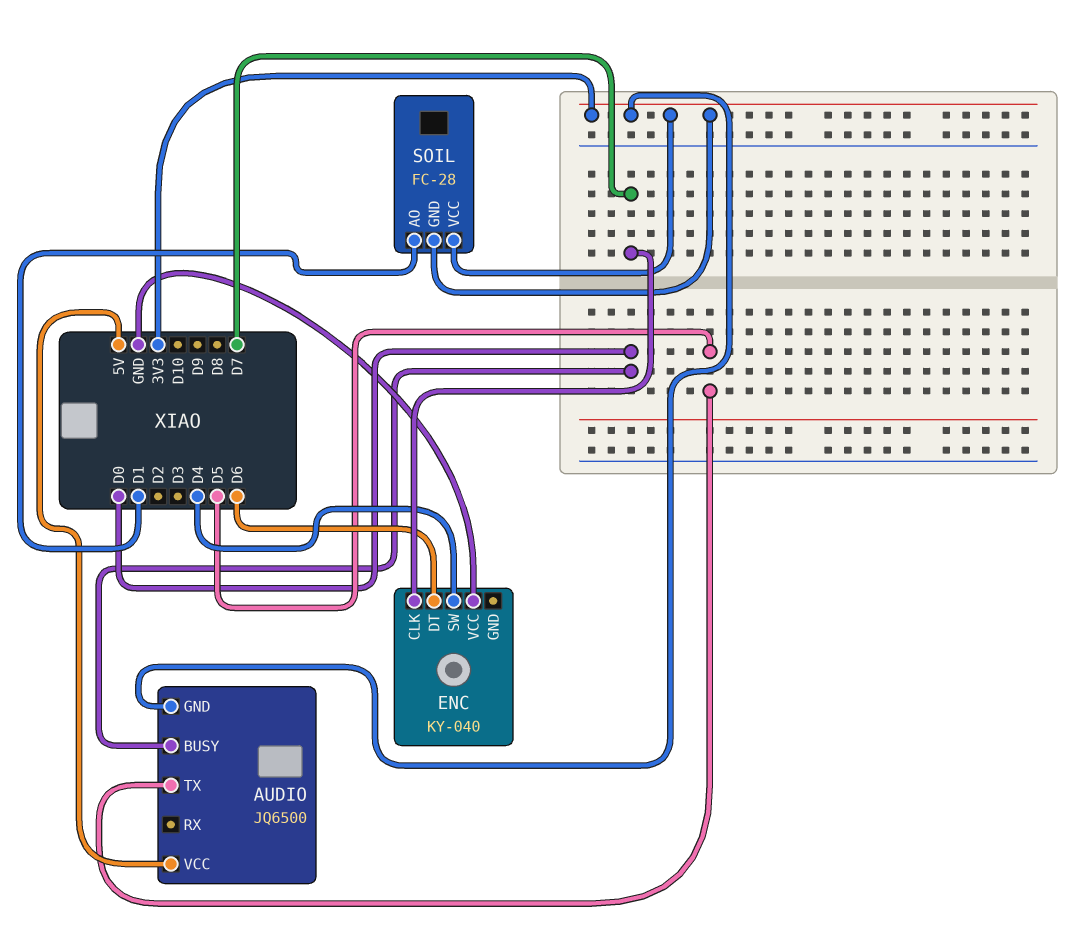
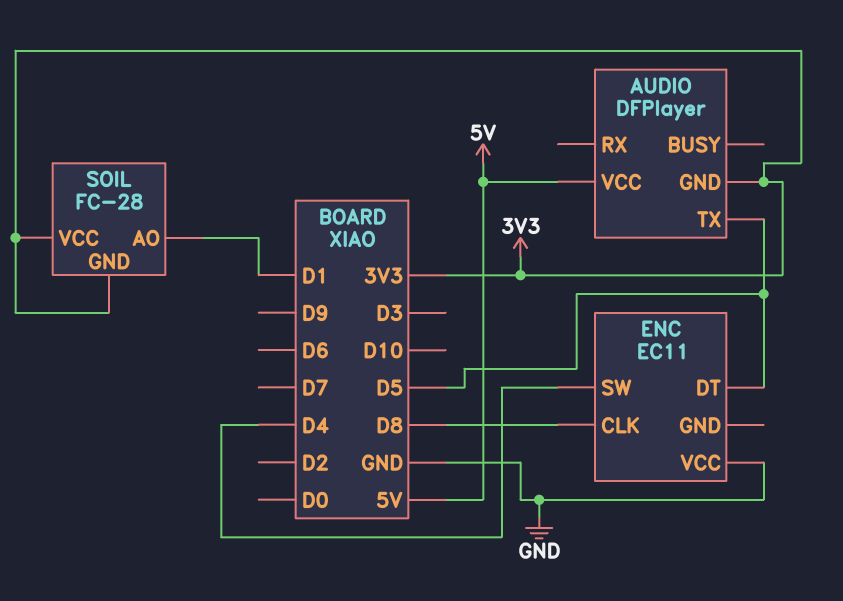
AUDIO: JQ6500 -> DFPlayer
AUDIO pin BUSY: D0 -> none
ENC: KY-040 -> EC11
ENC pin CLK: D7 -> D8
ENC pin DT: D6 -> D5

